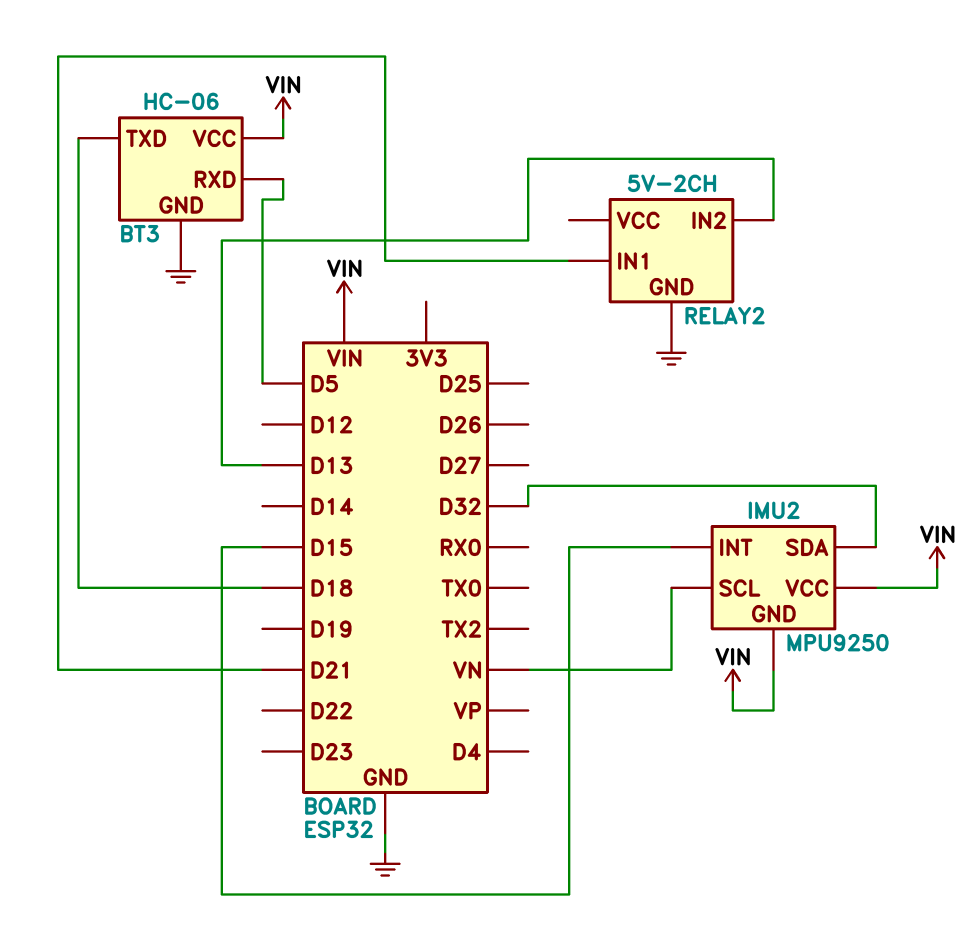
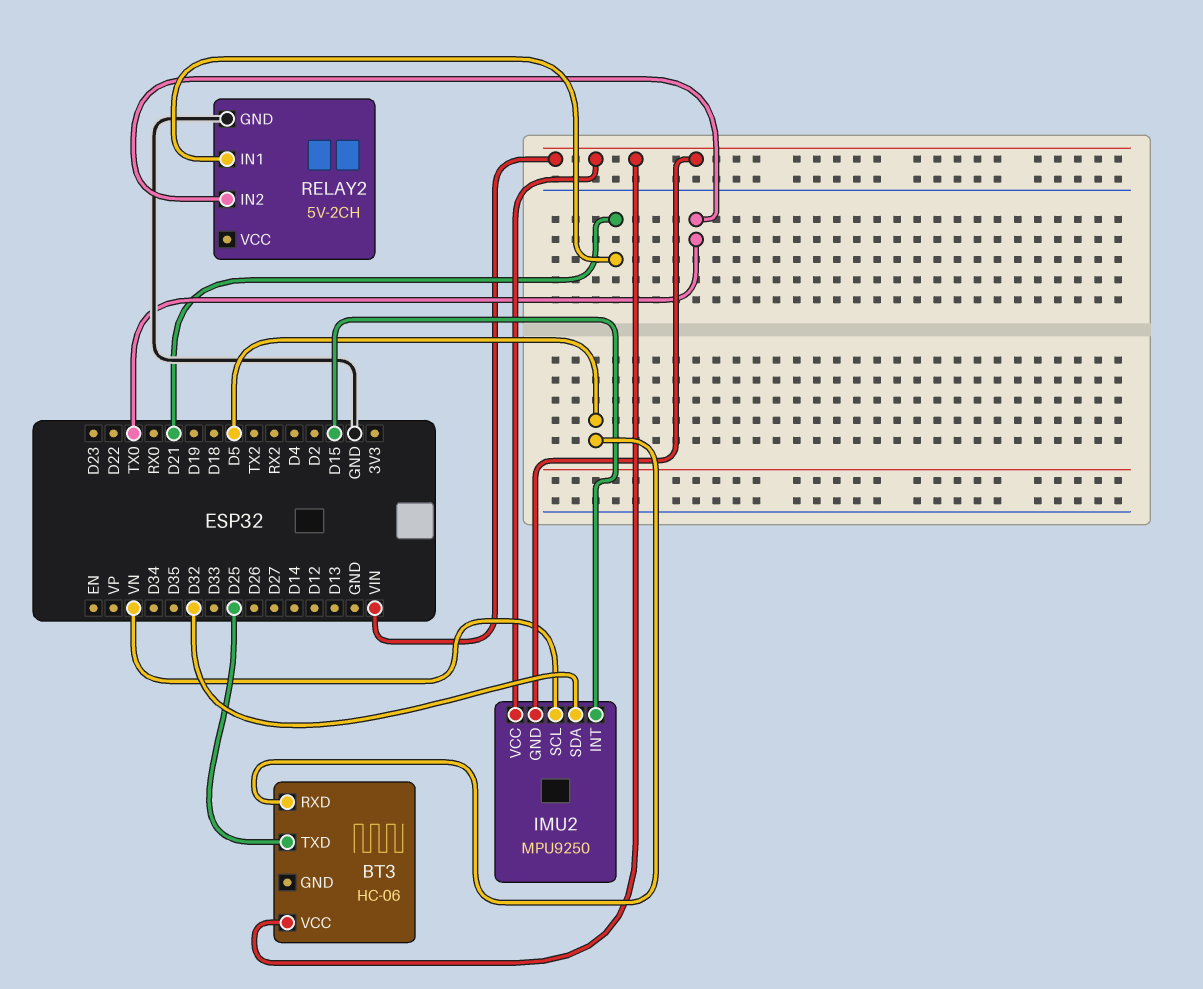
BT3 pin GND: GND -> none
BT3 pin TXD: D18 -> D25
RELAY2 pin IN2: D13 -> TX0

